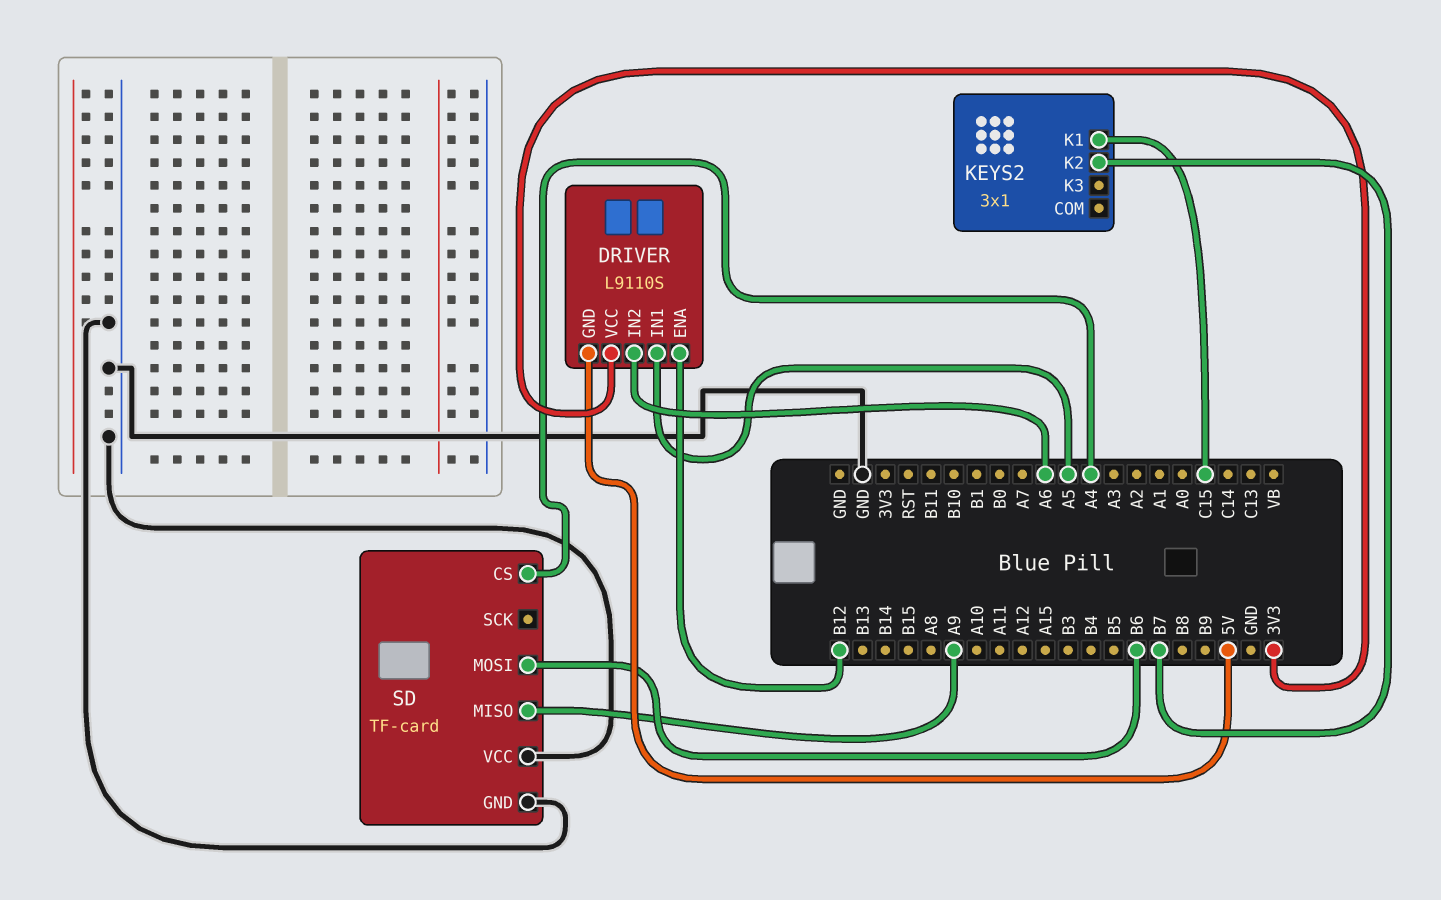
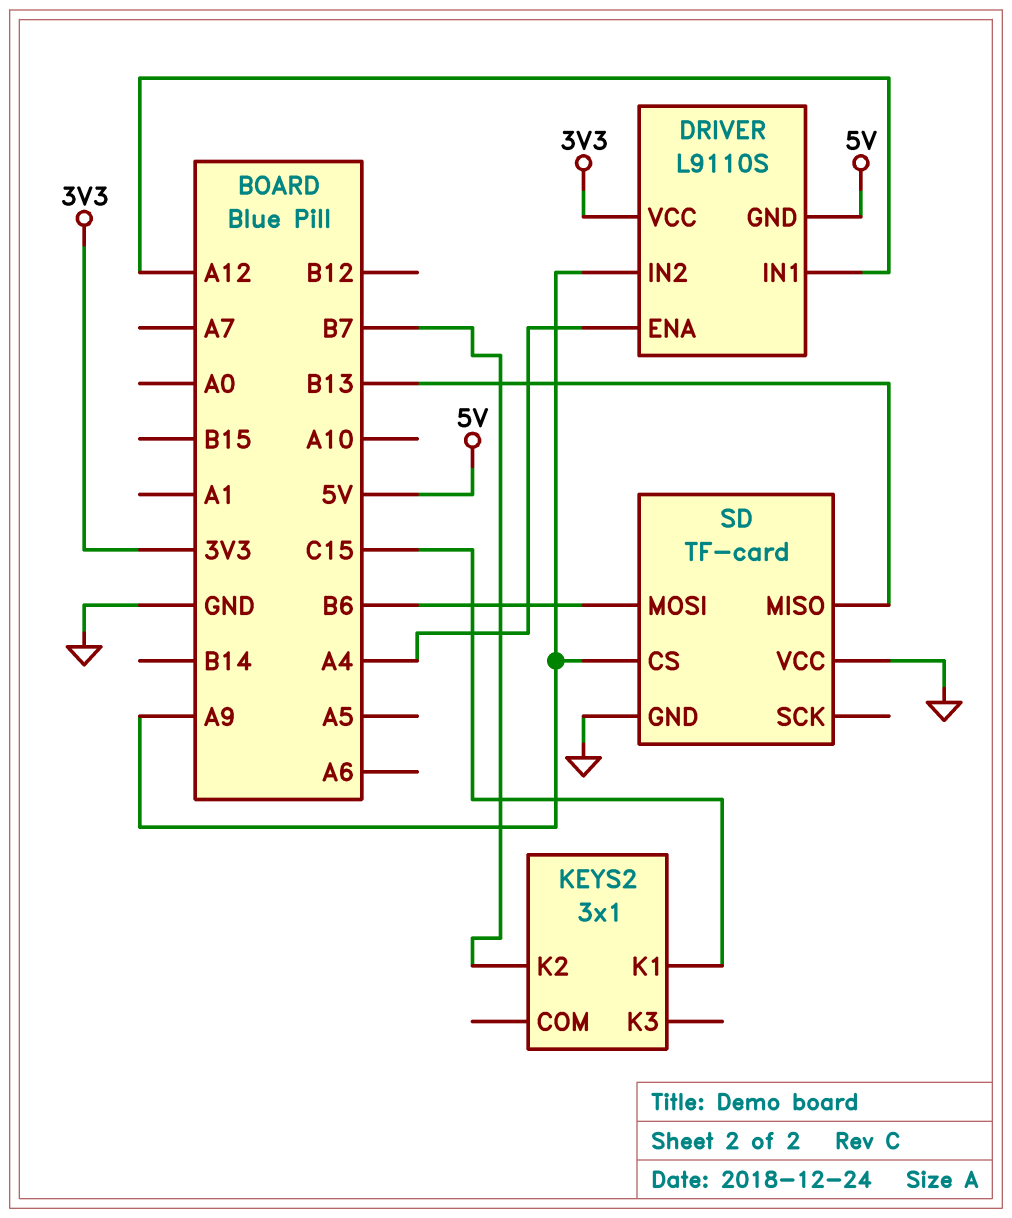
DRIVER pin ENA: B12 -> A4
DRIVER pin IN1: A5 -> A12
DRIVER pin IN2: A6 -> A9
SD pin CS: A4 -> A9
SD pin MISO: A9 -> B13

